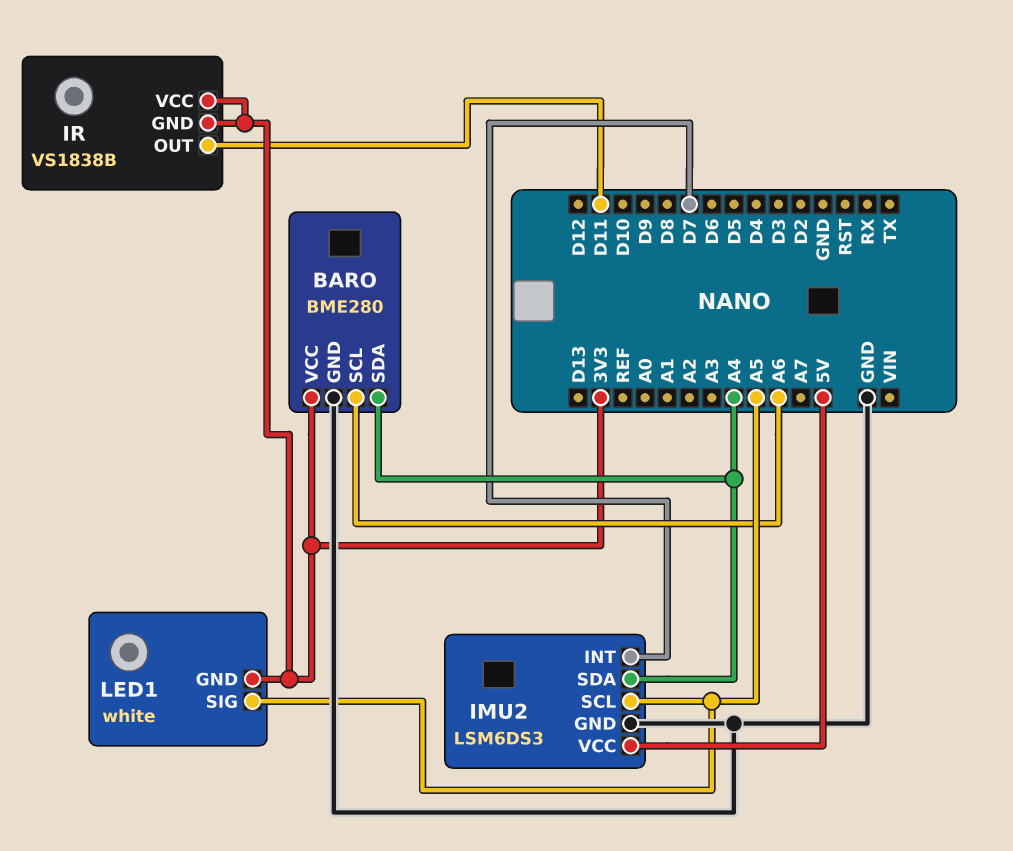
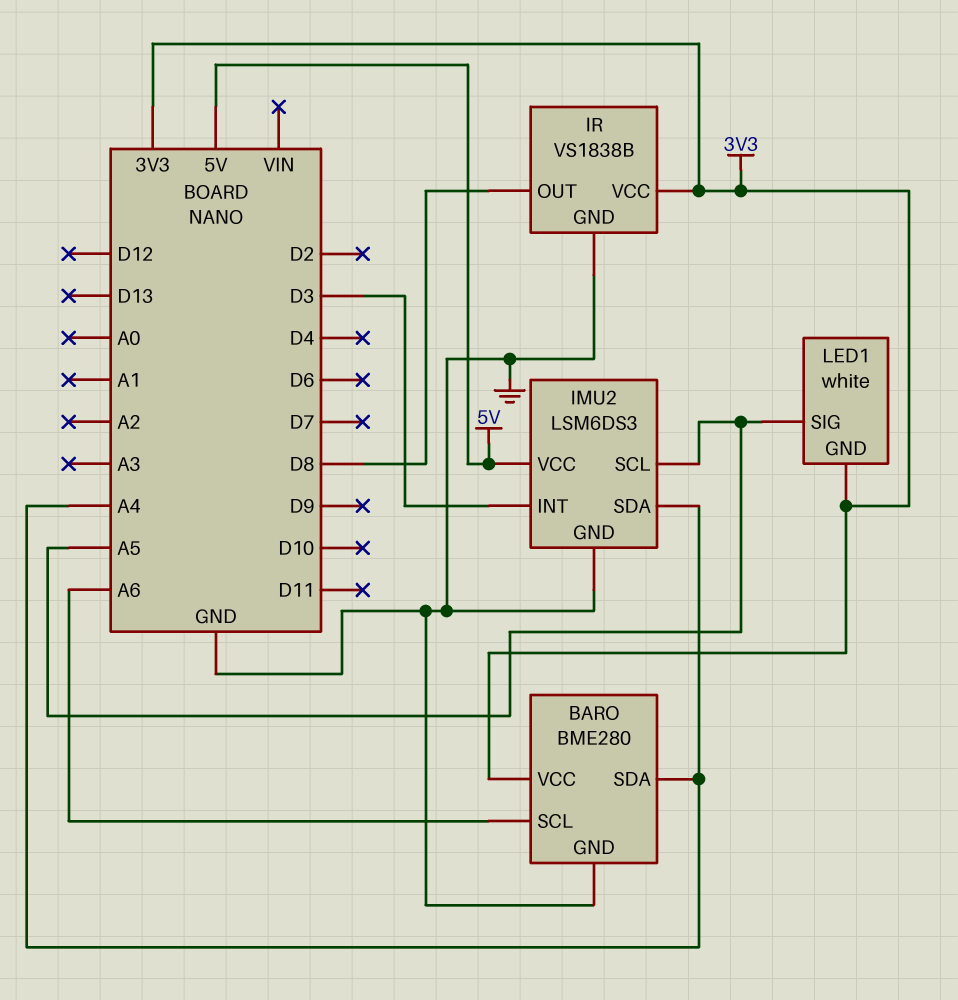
IMU2 pin INT: D7 -> D3
IR pin GND: 3V3 -> GND
IR pin OUT: D11 -> D8

